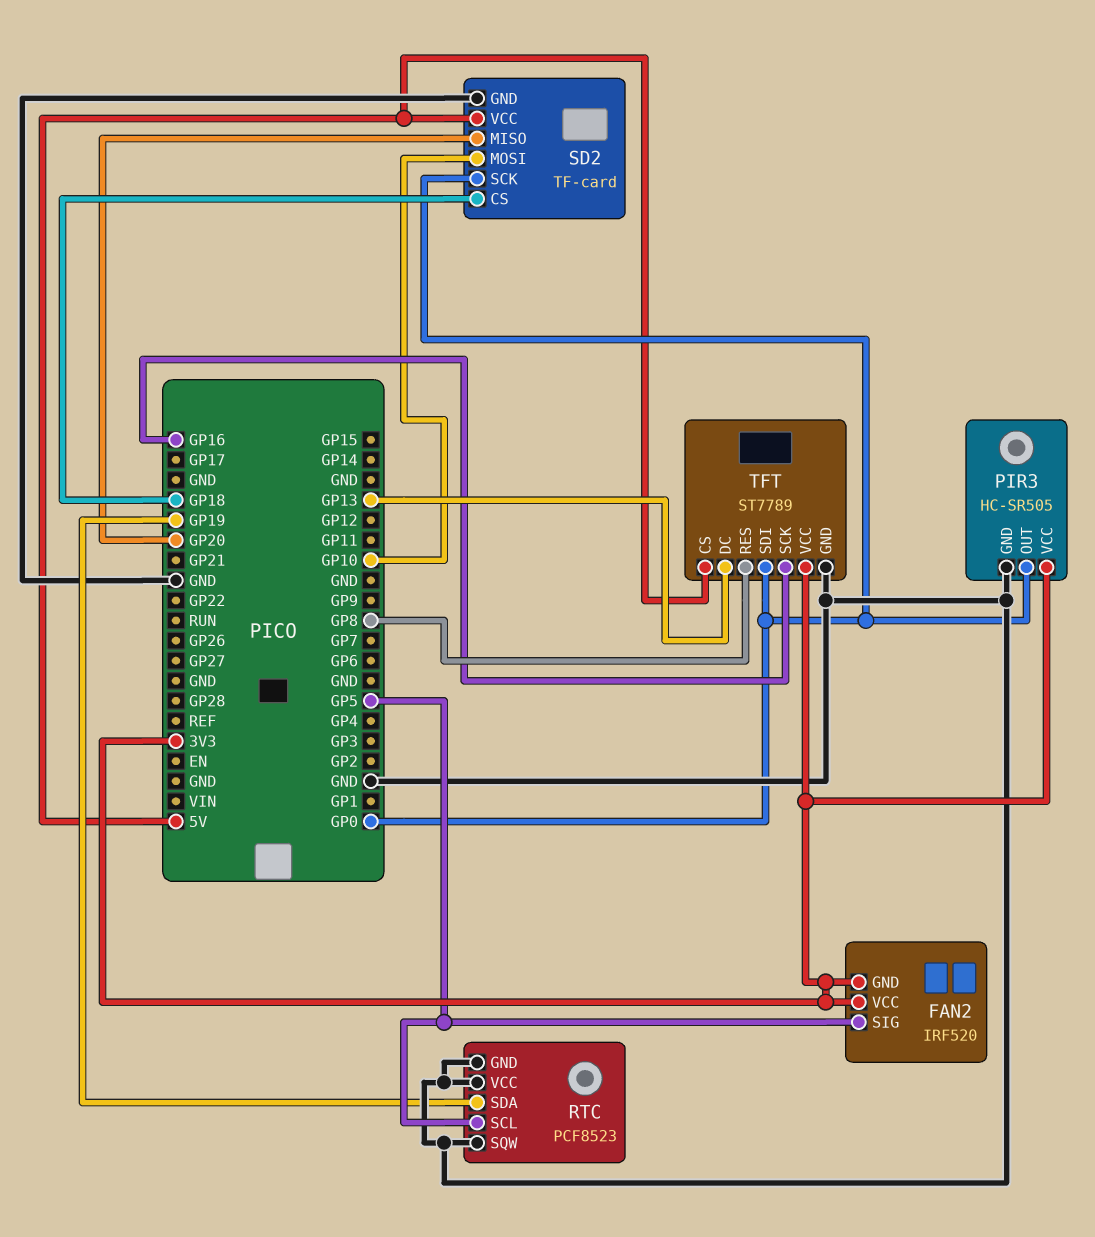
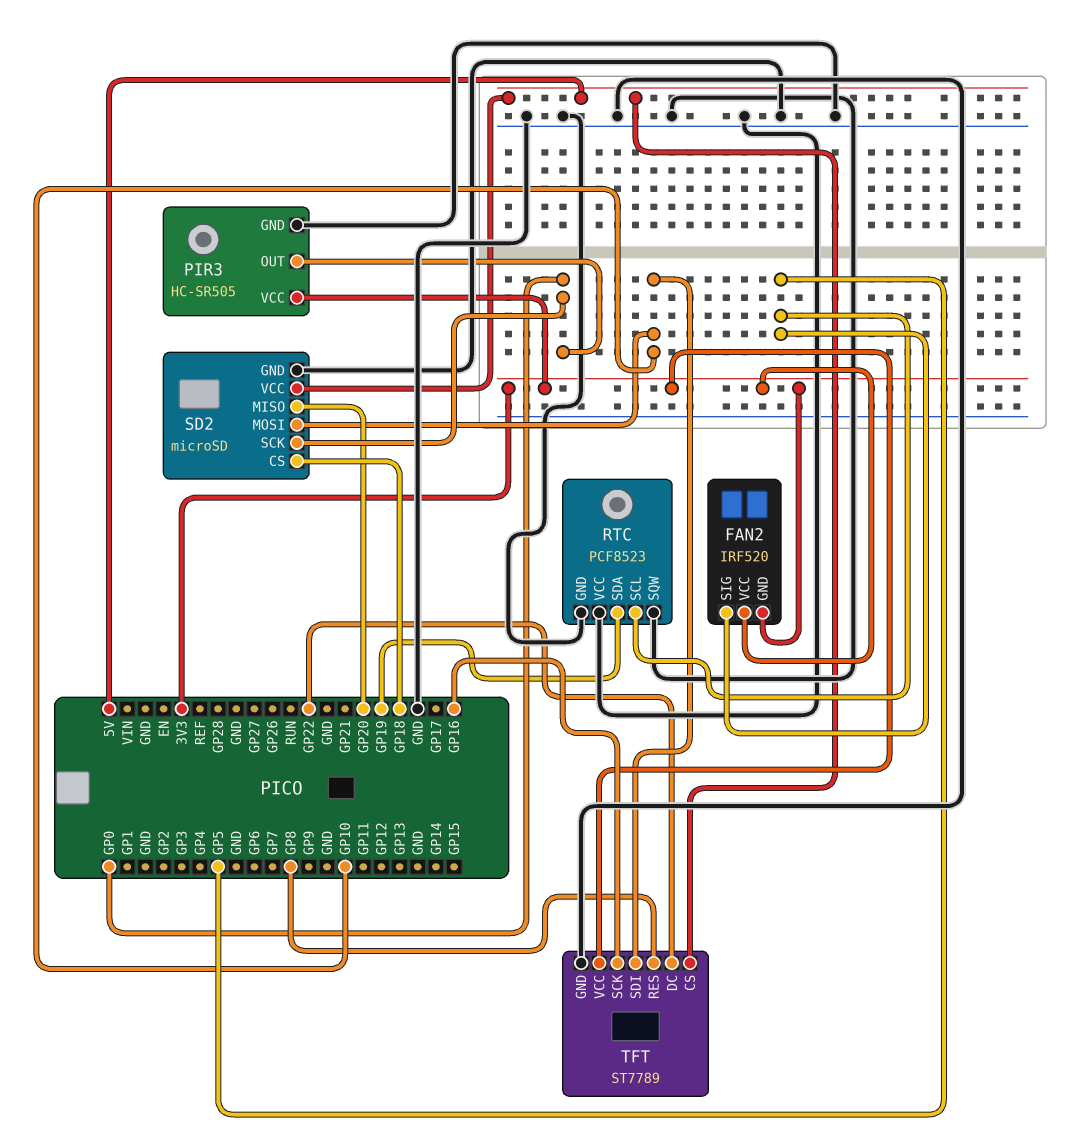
SD2: TF-card -> microSD
TFT pin DC: GP13 -> GP22
TFT pin SDI: GP0 -> GP10

